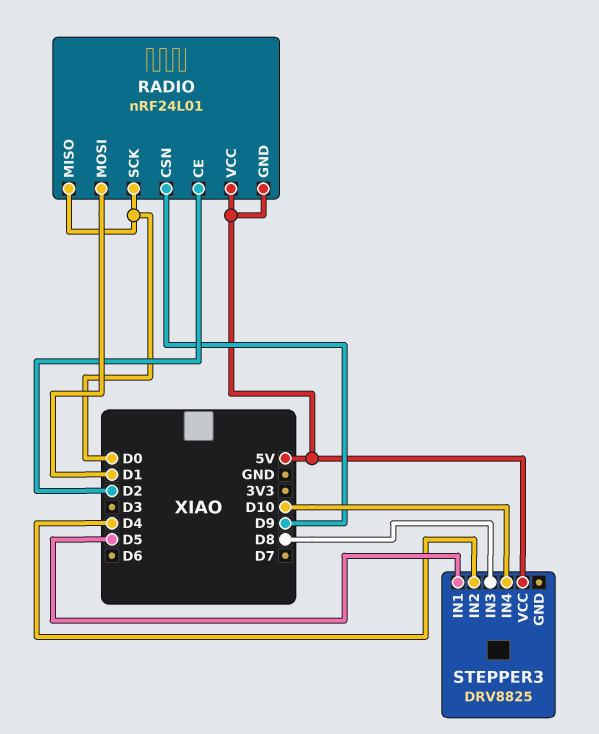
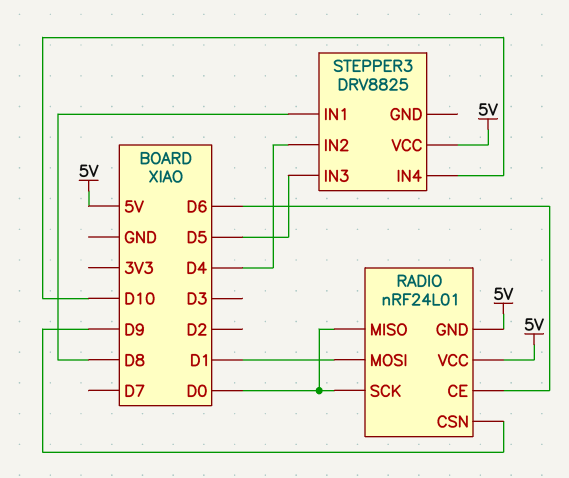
RADIO pin CE: D2 -> D6
STEPPER3 pin IN1: D5 -> D8
STEPPER3 pin IN3: D8 -> D5

